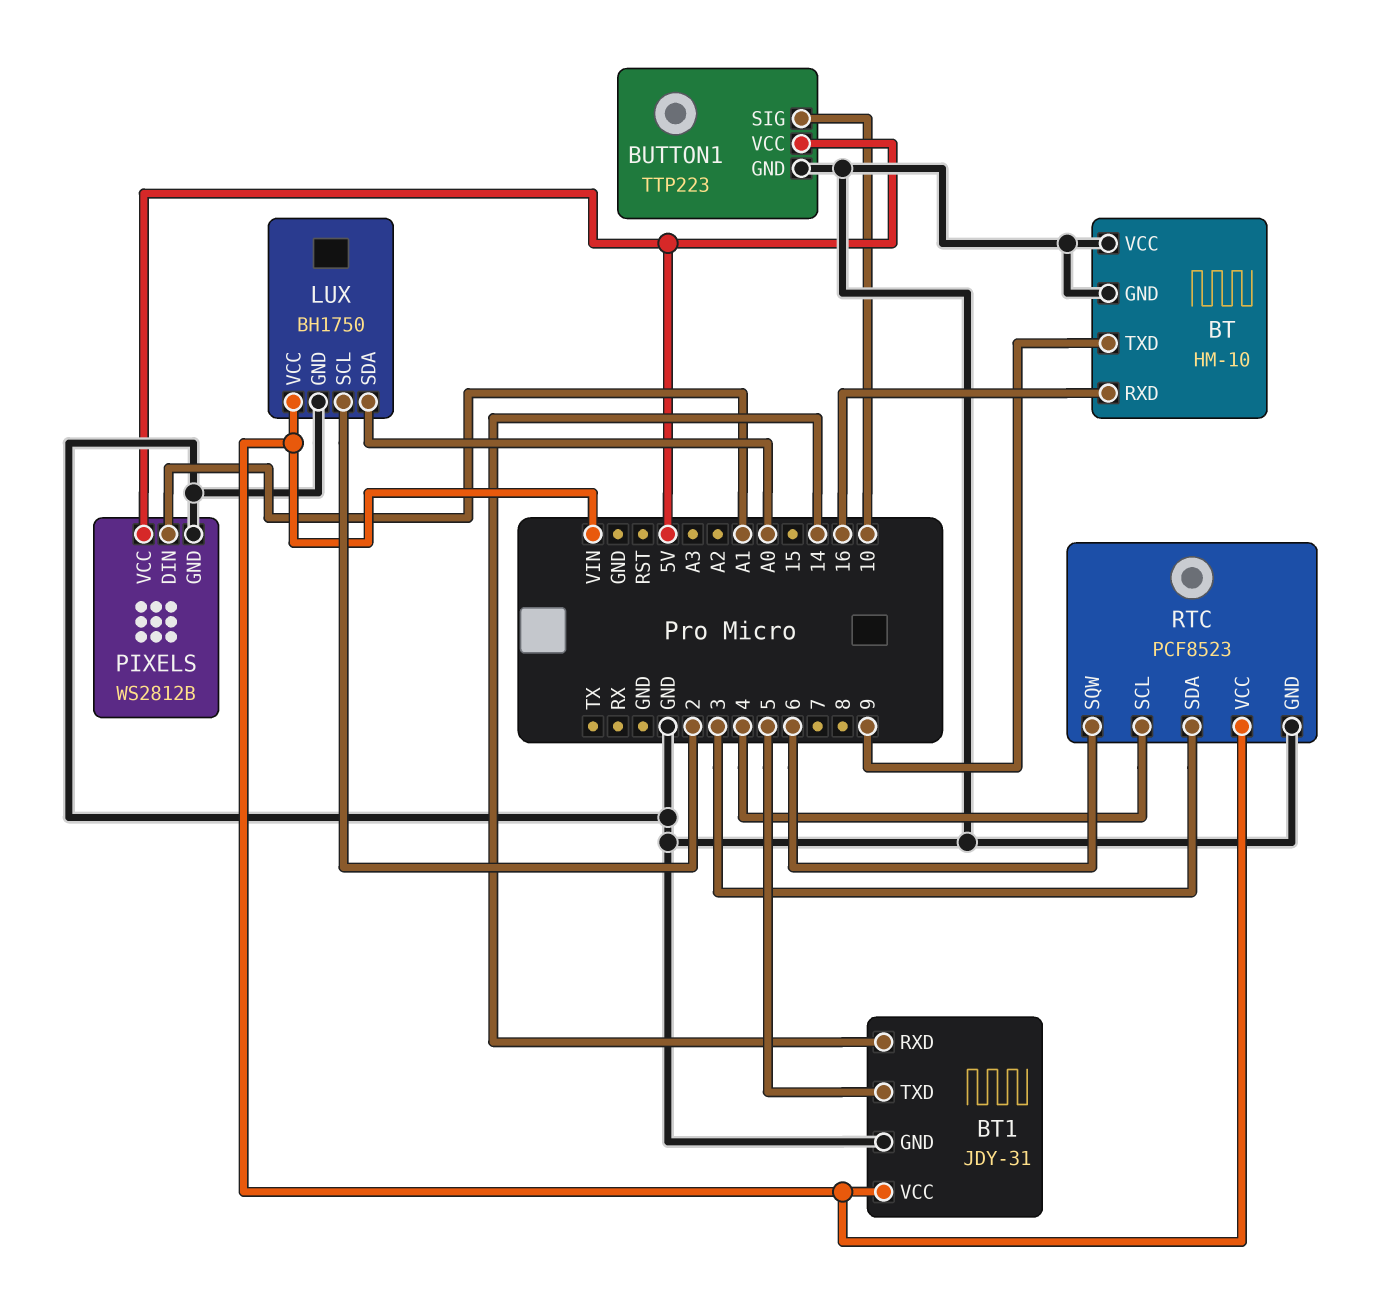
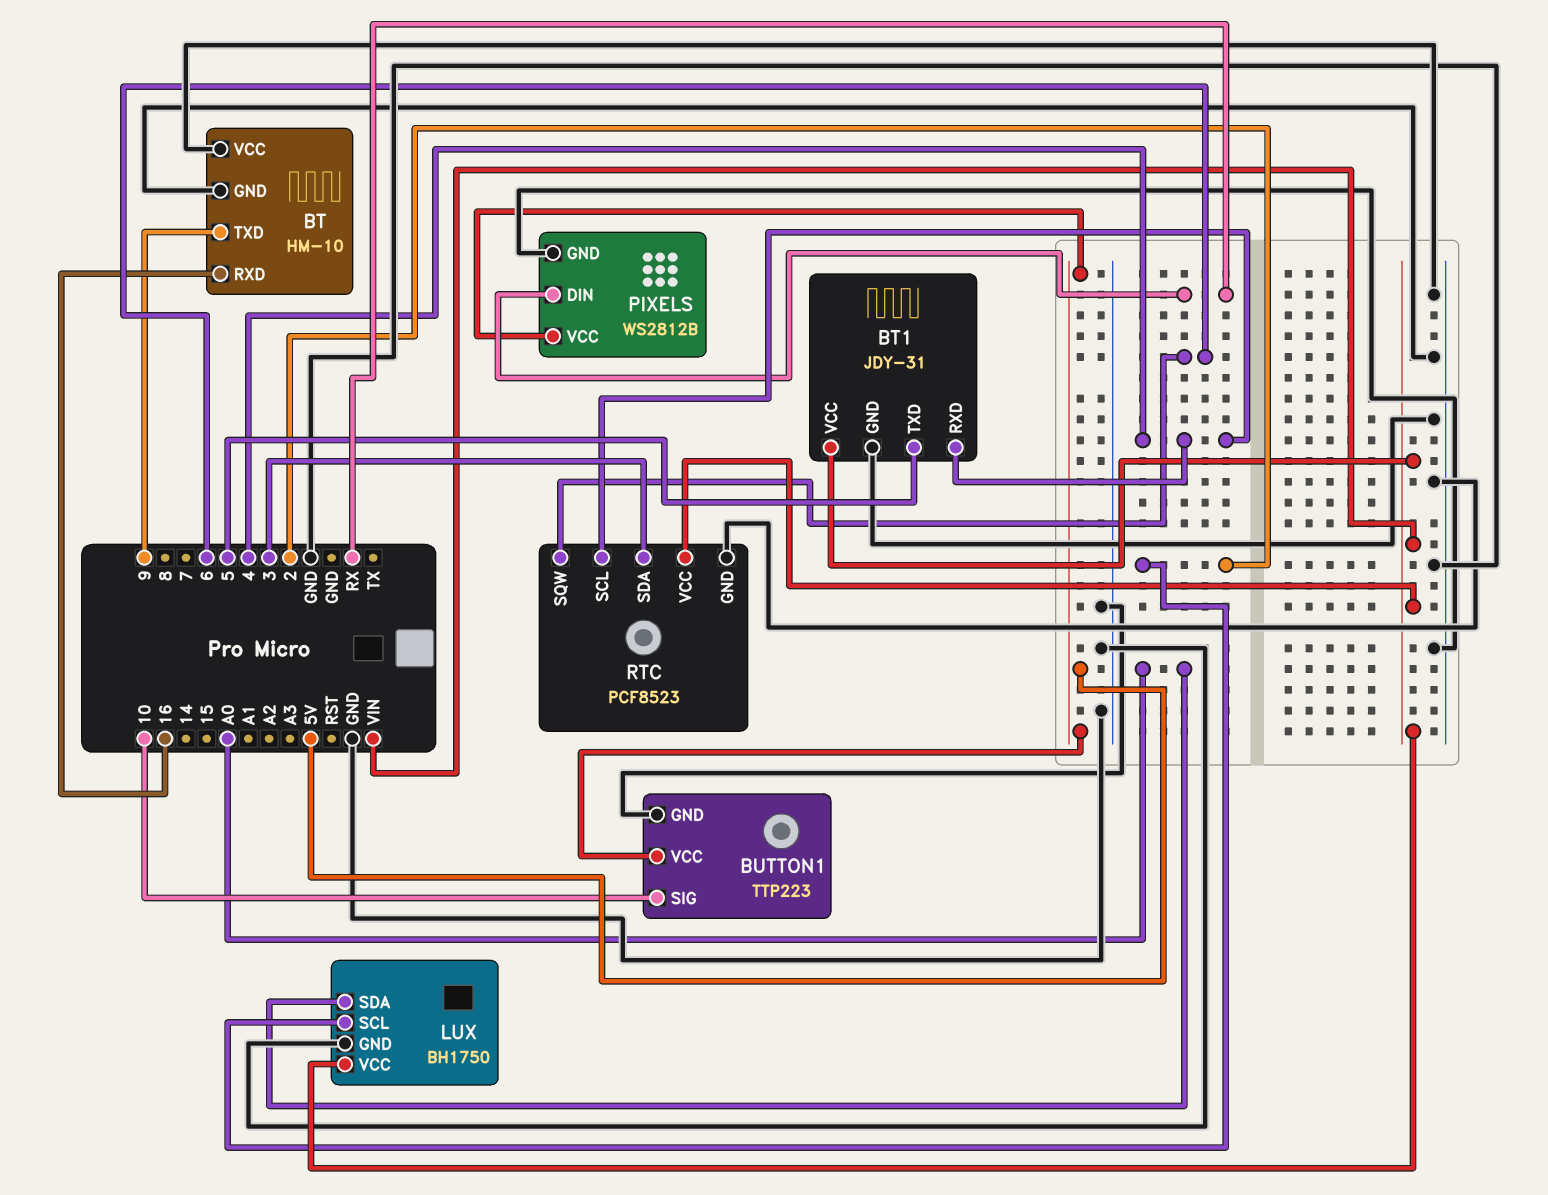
BT1 pin RXD: 14 -> 4
PIXELS pin DIN: A1 -> RX

